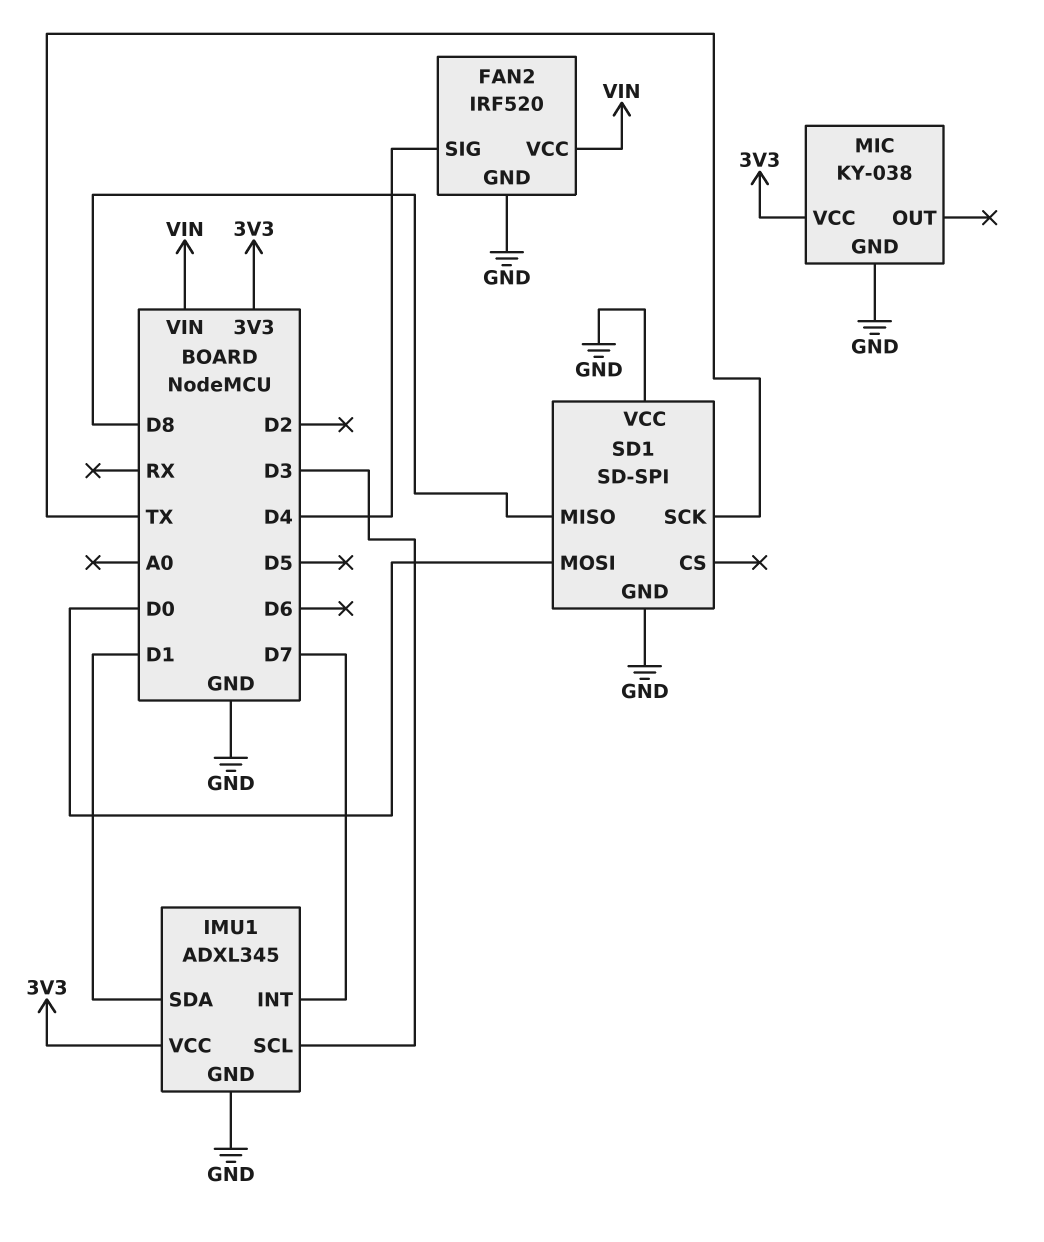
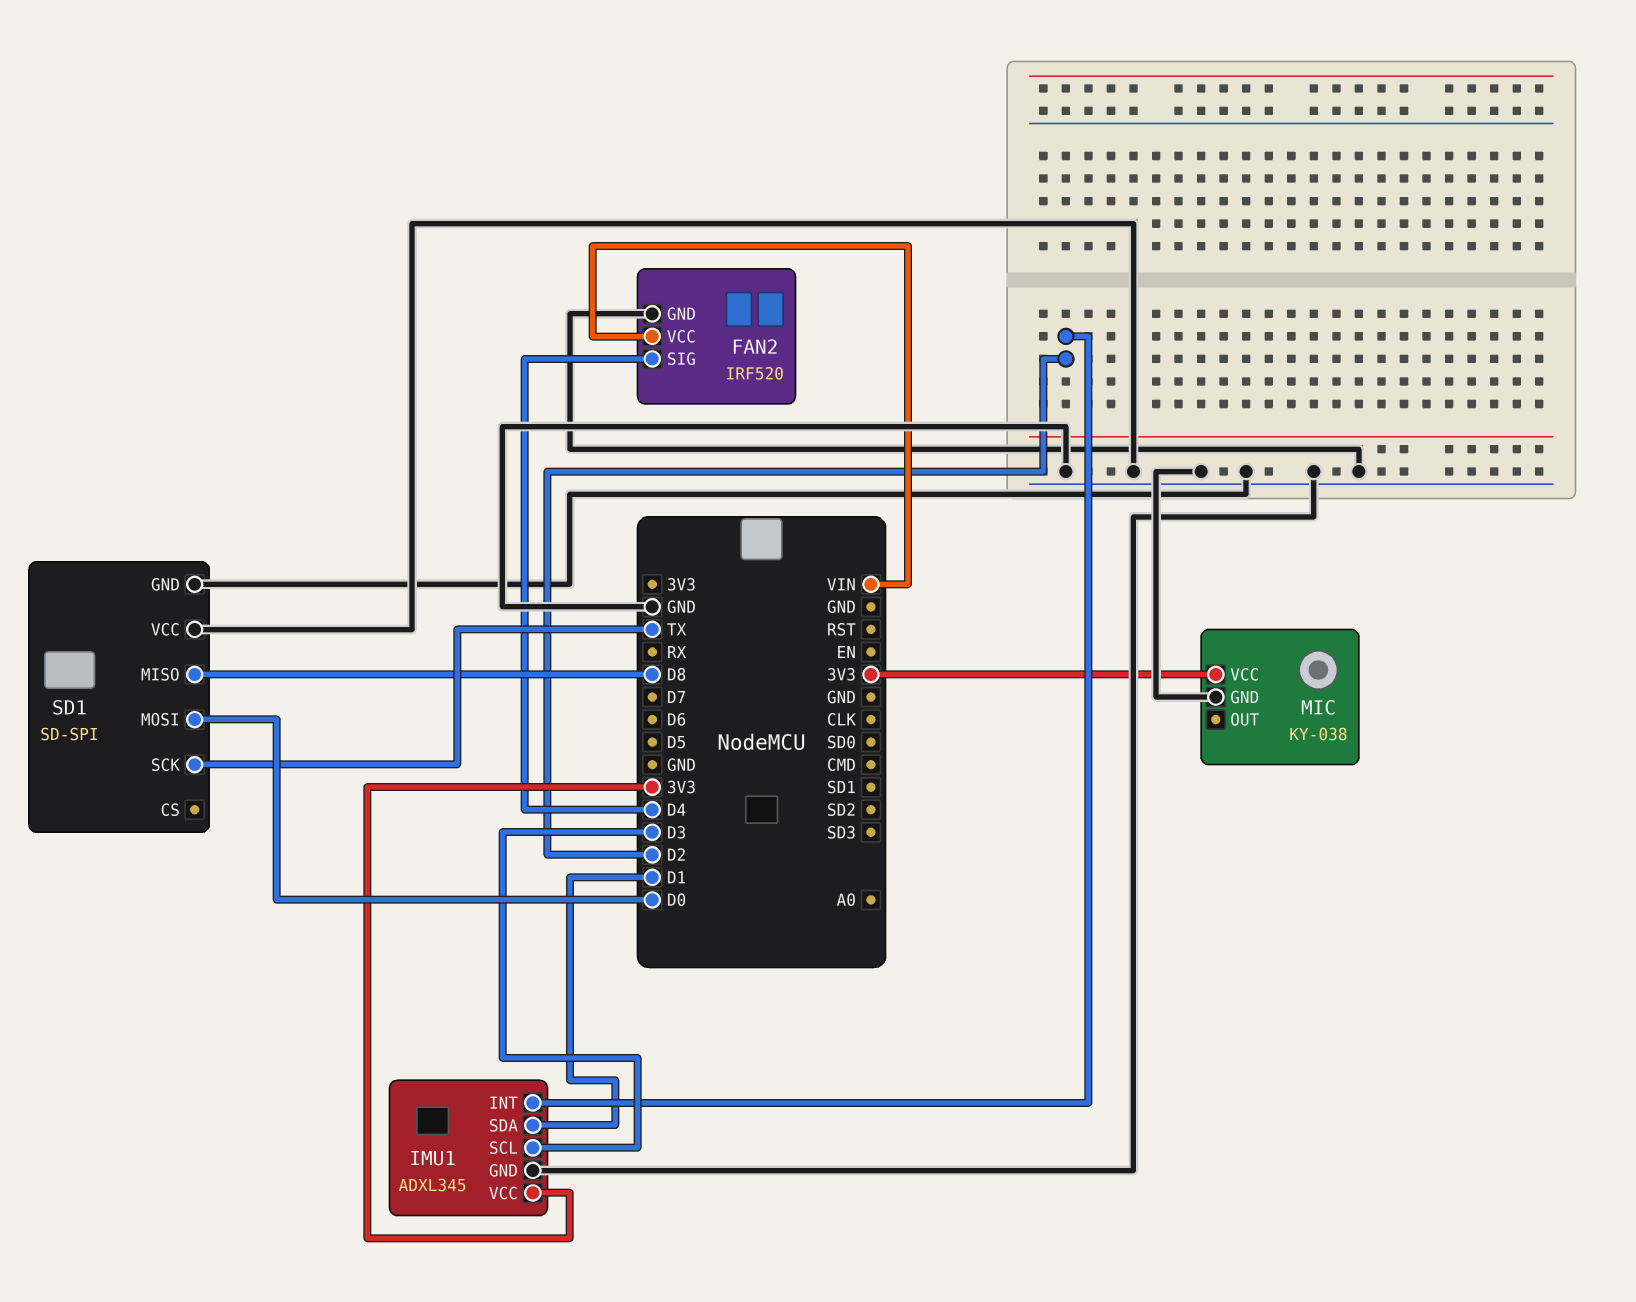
IMU1 pin INT: D7 -> D2

